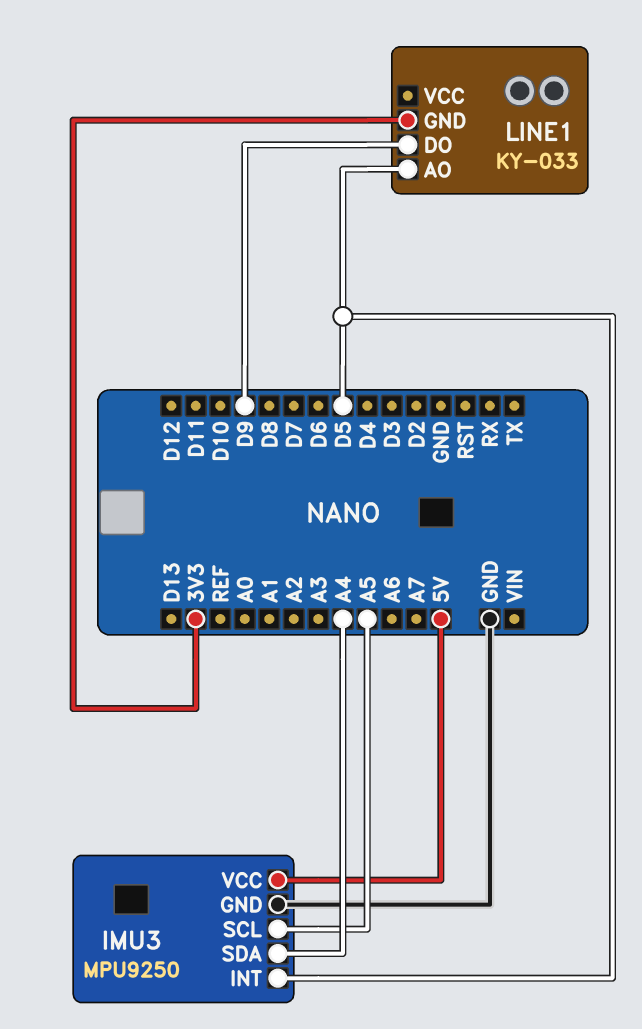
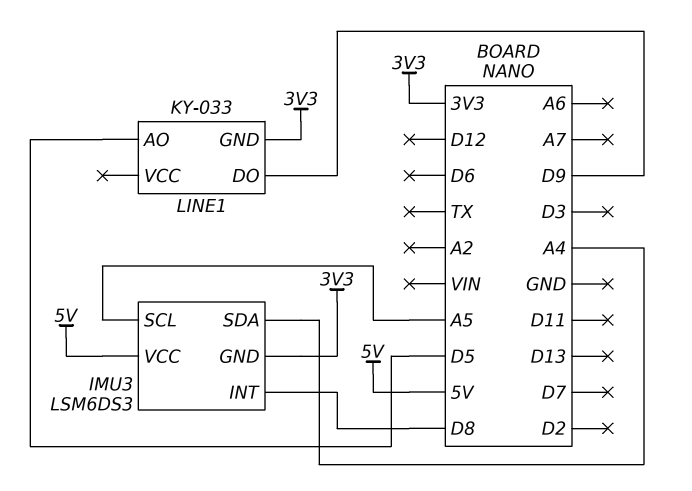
IMU3: MPU9250 -> LSM6DS3
IMU3 pin GND: GND -> 3V3
IMU3 pin INT: D5 -> D8

